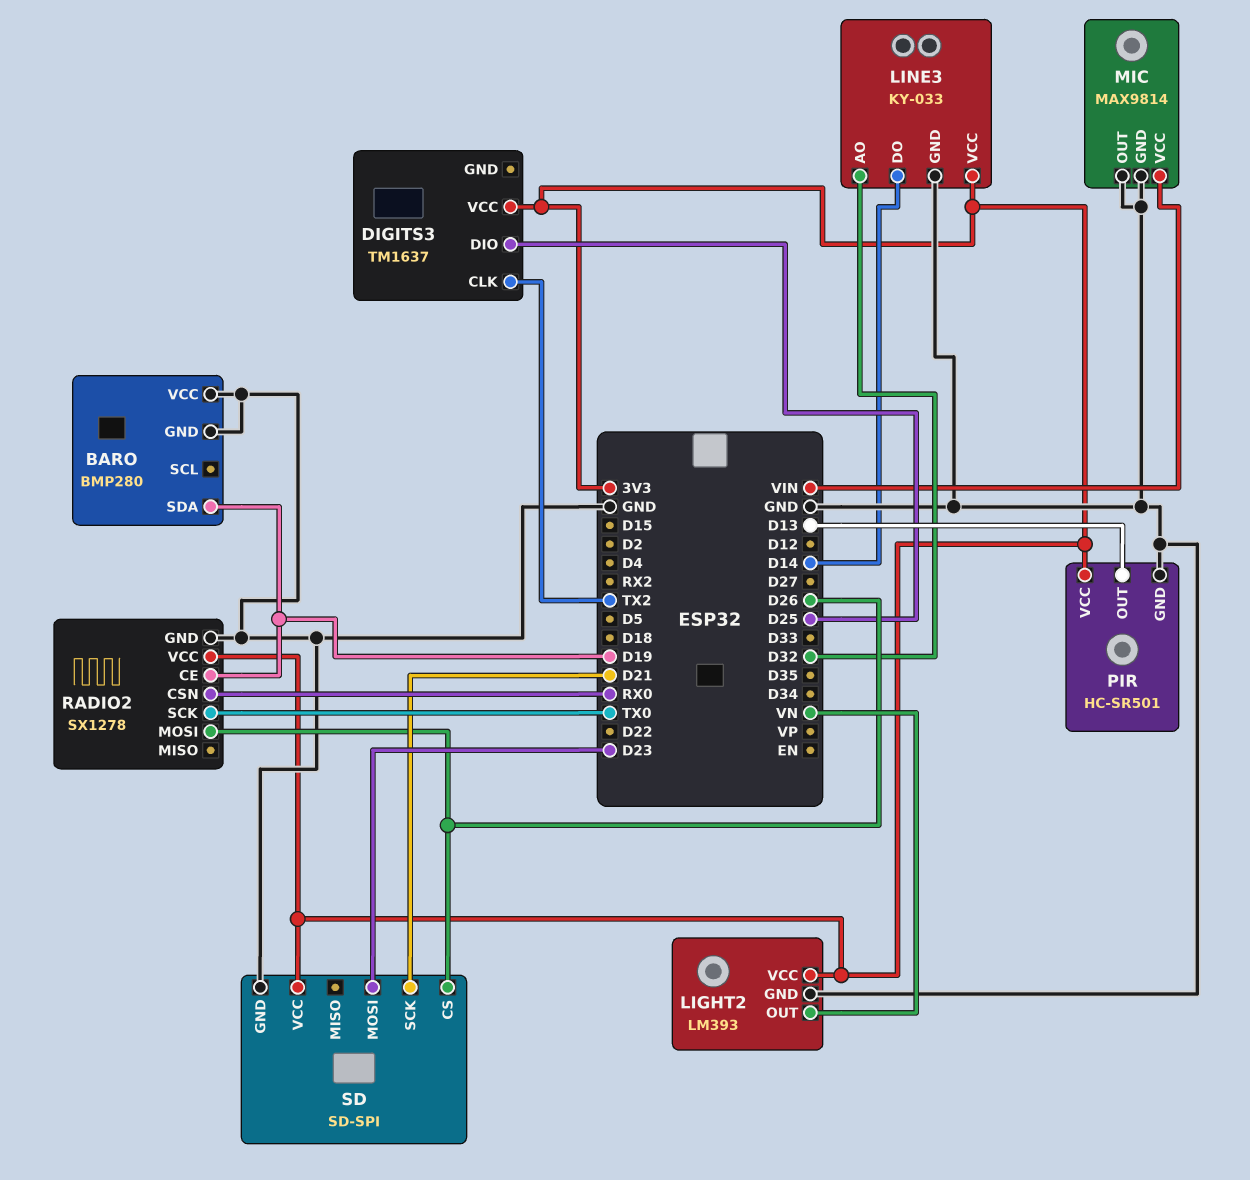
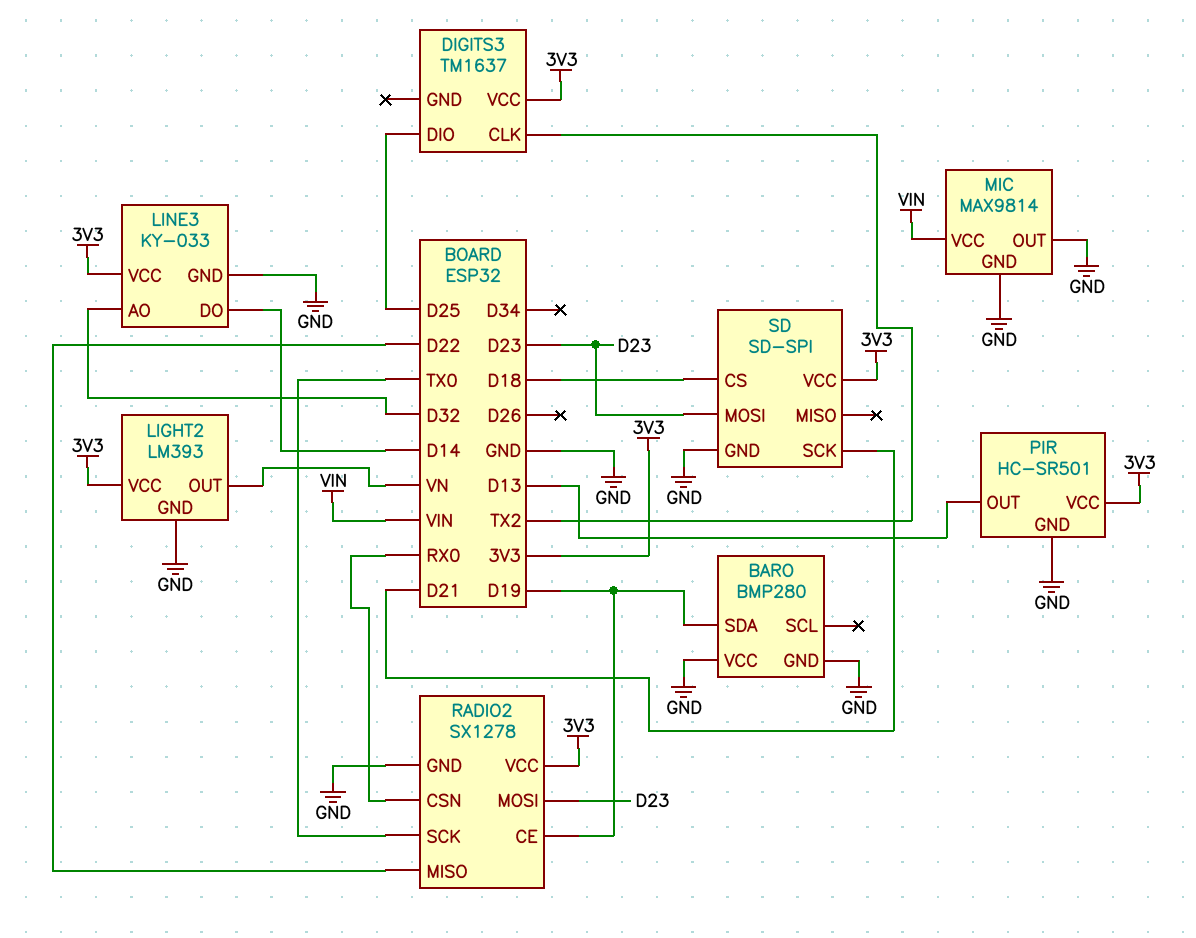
RADIO2 pin MISO: none -> D22
RADIO2 pin MOSI: D26 -> D23
SD pin CS: D26 -> D18

